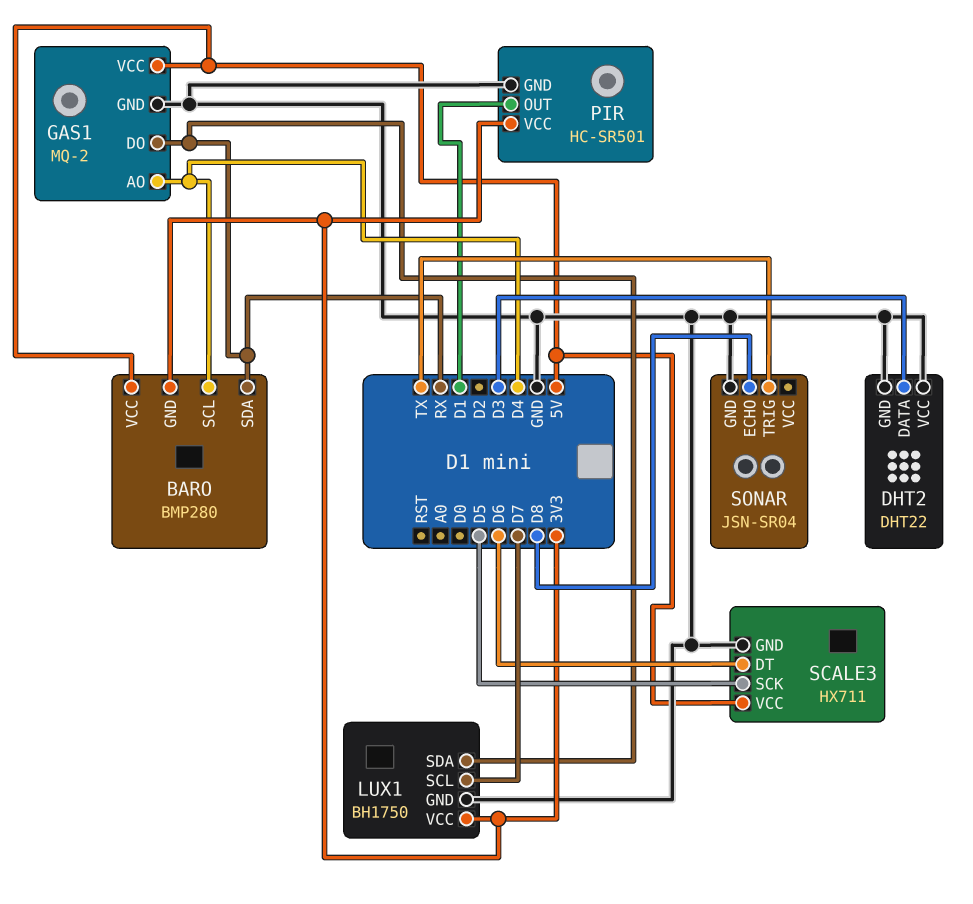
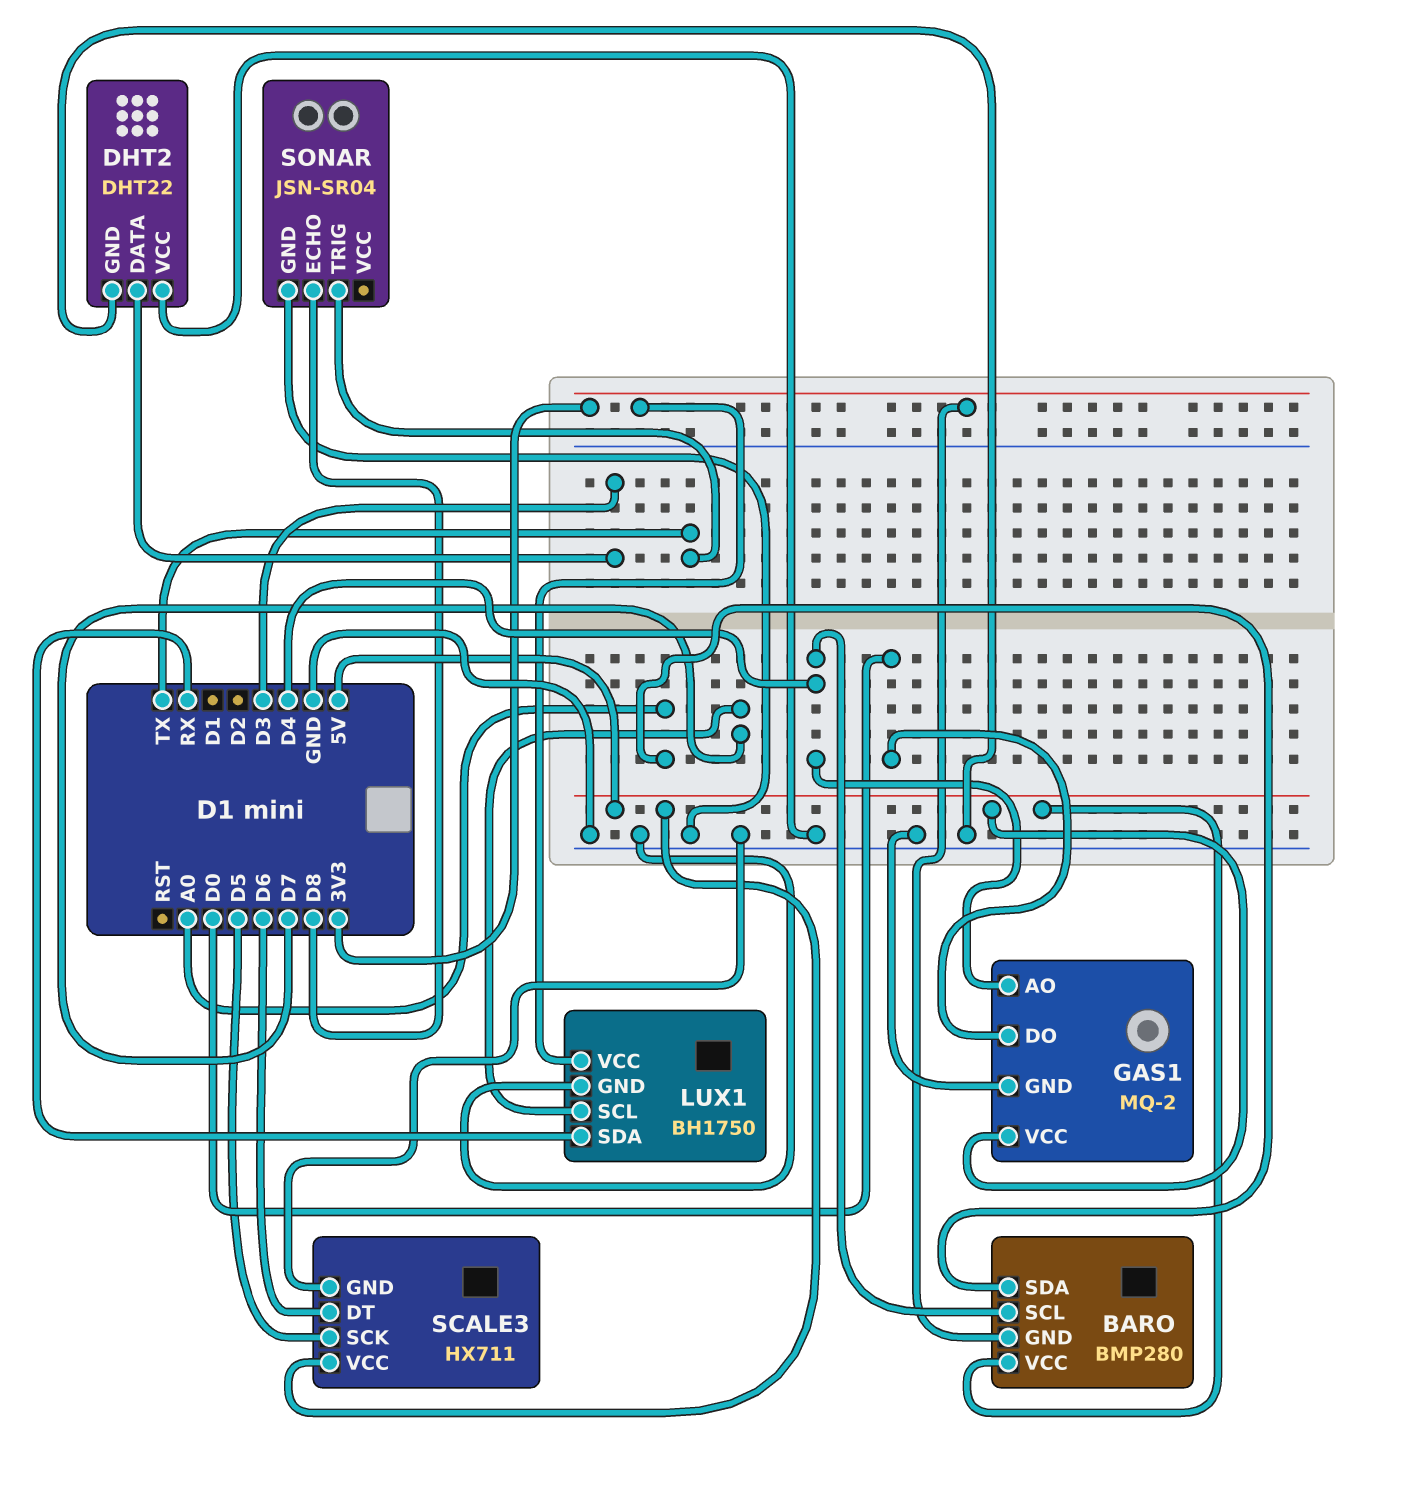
BARO pin SDA: RX -> A0
GAS1 pin DO: RX -> D0
PIR: HC-SR501 -> none
PIR pin GND: GND -> none
PIR pin OUT: D1 -> none
PIR pin VCC: 3V3 -> none

